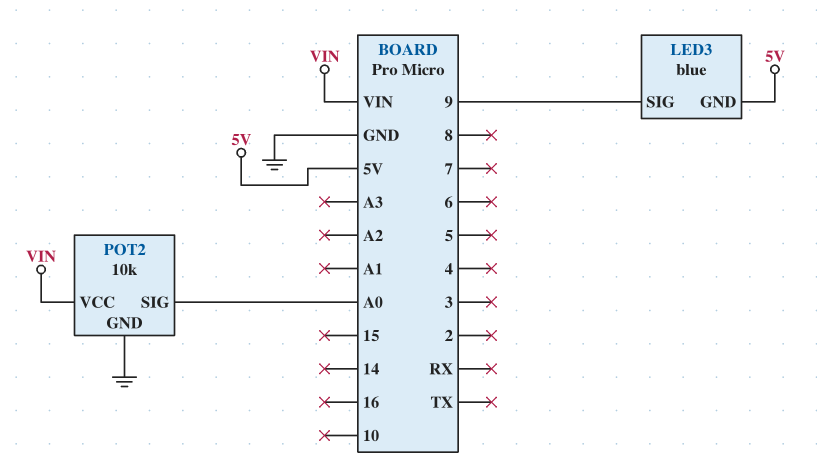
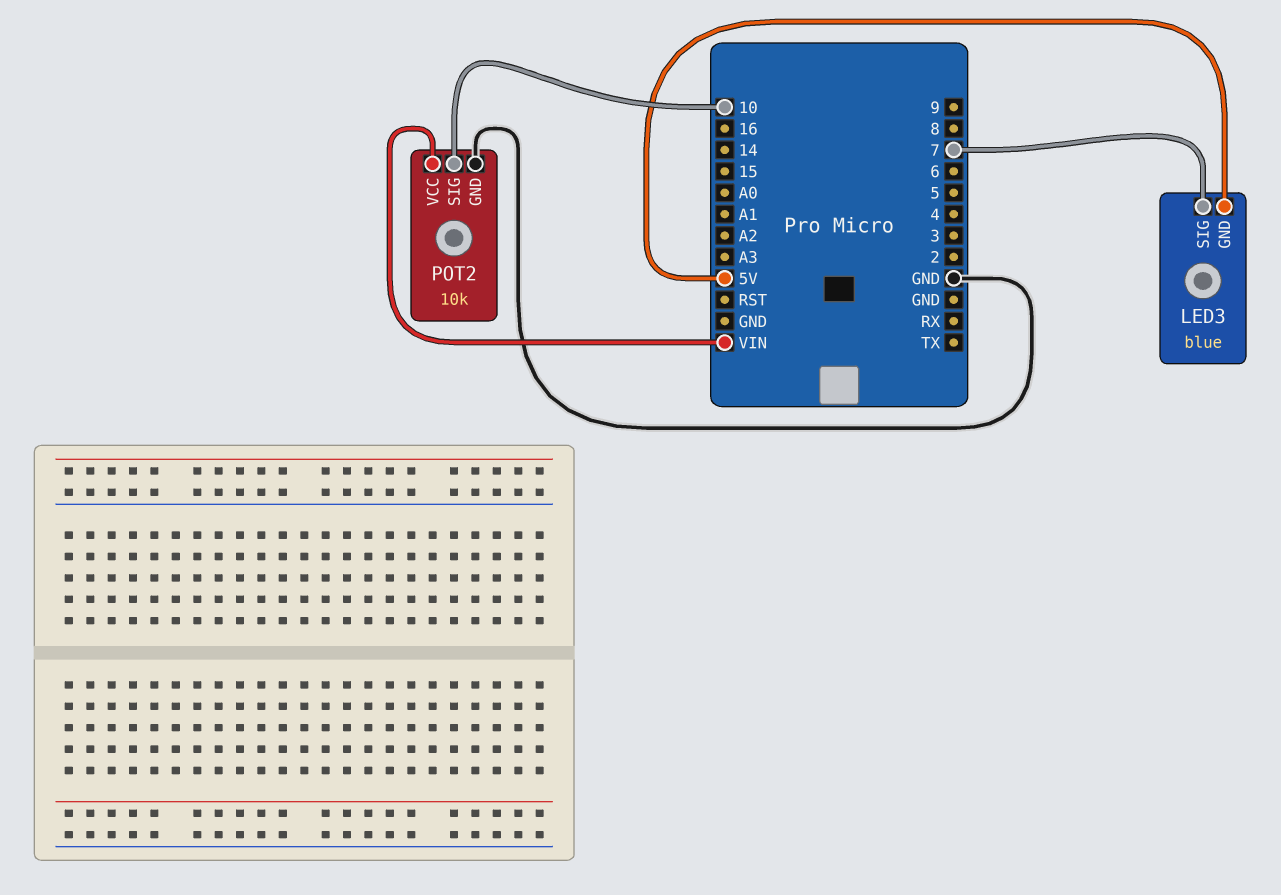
LED3 pin SIG: 9 -> 7
POT2 pin SIG: A0 -> 10

